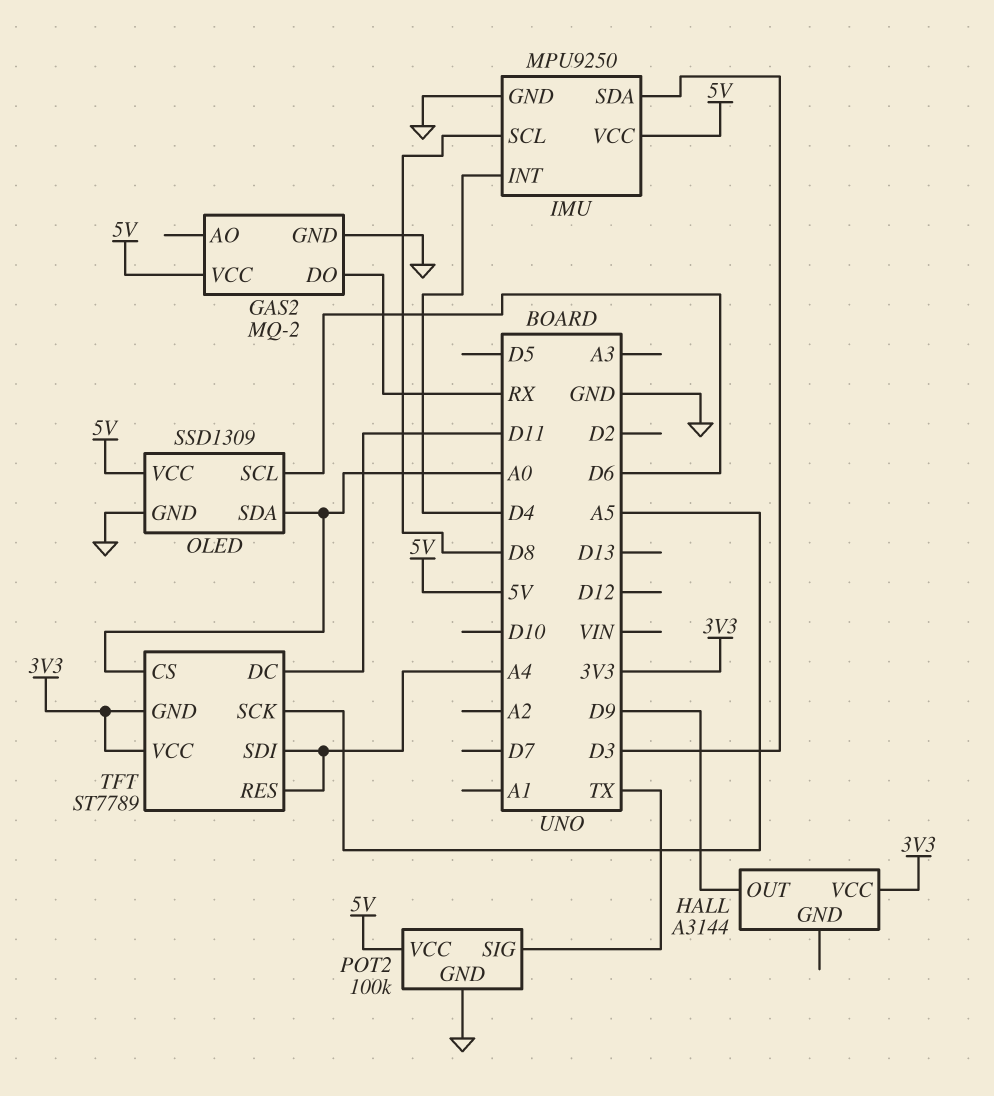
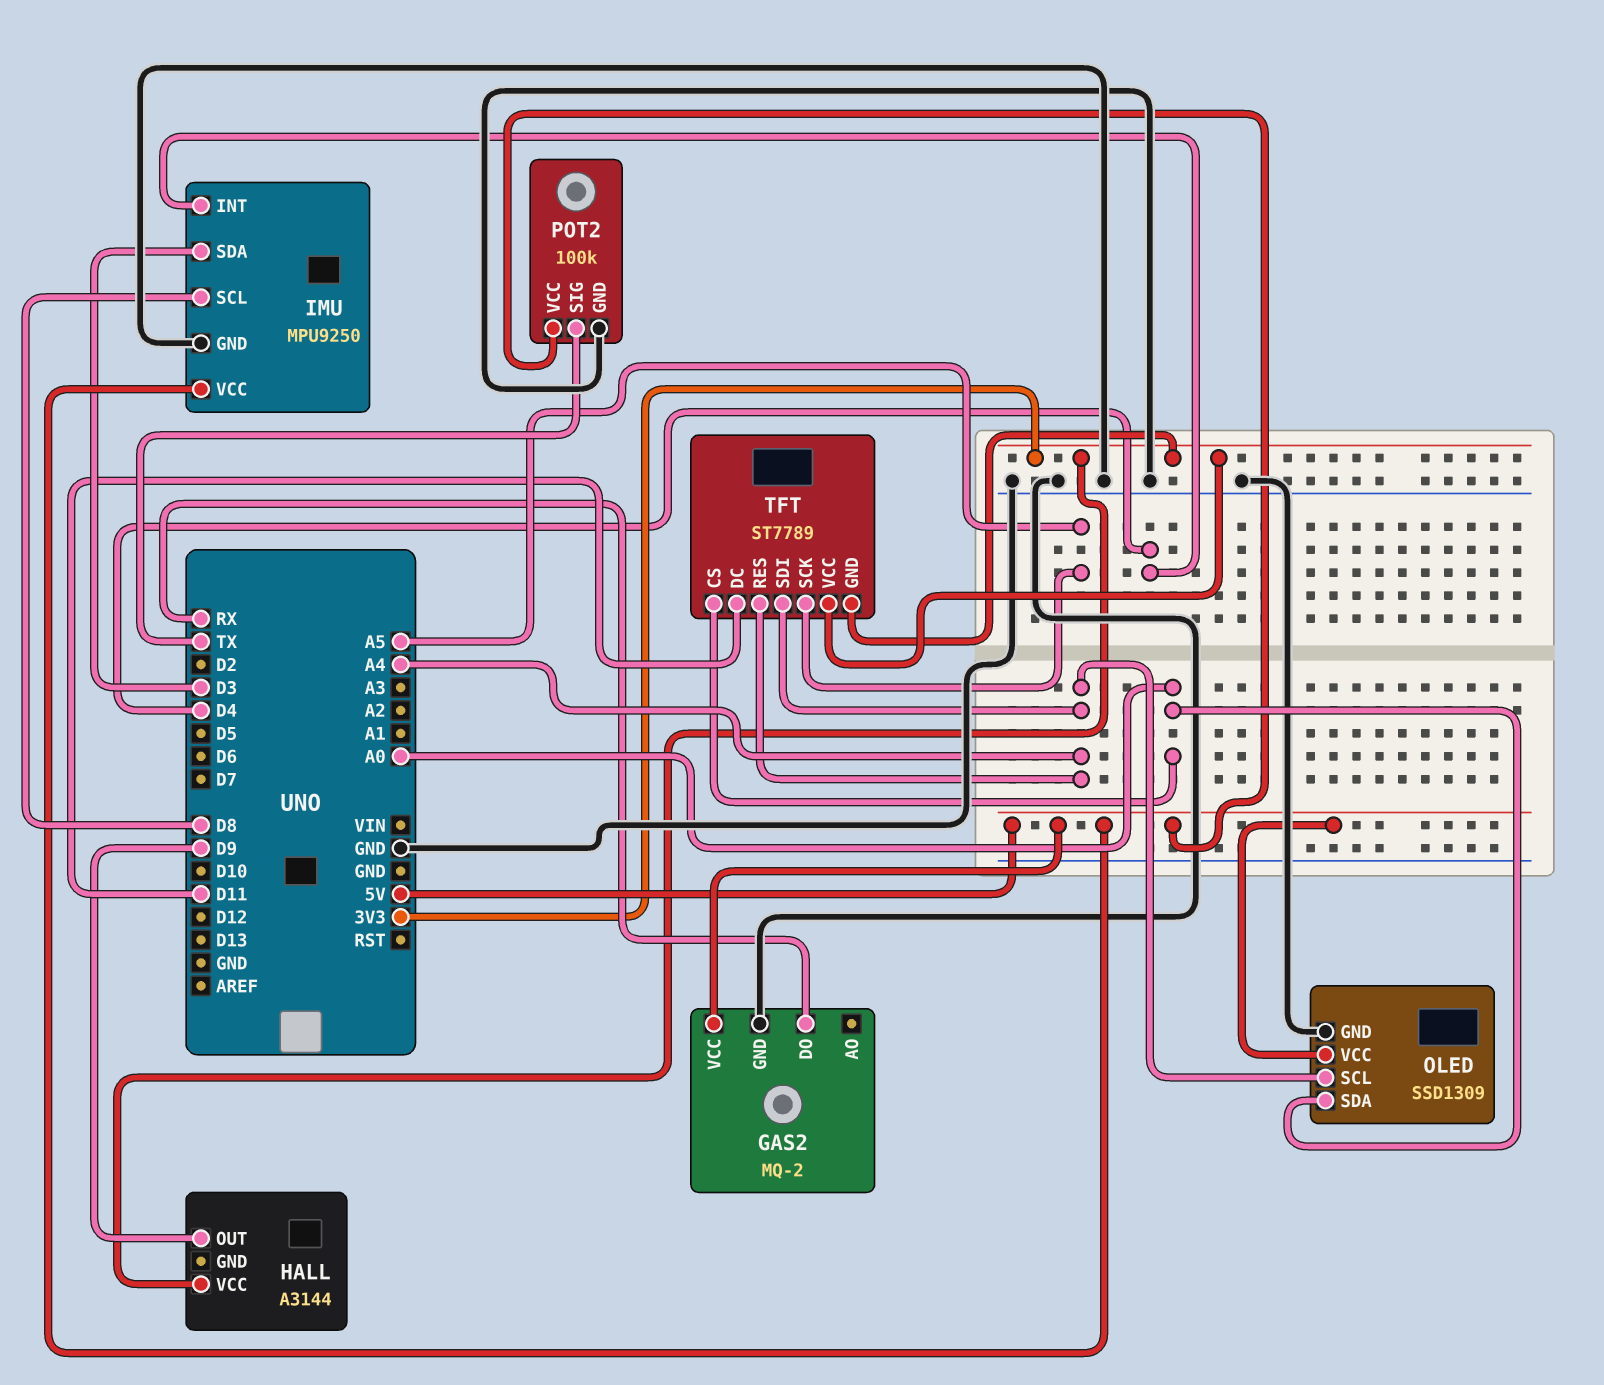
OLED pin SCL: D6 -> A4

